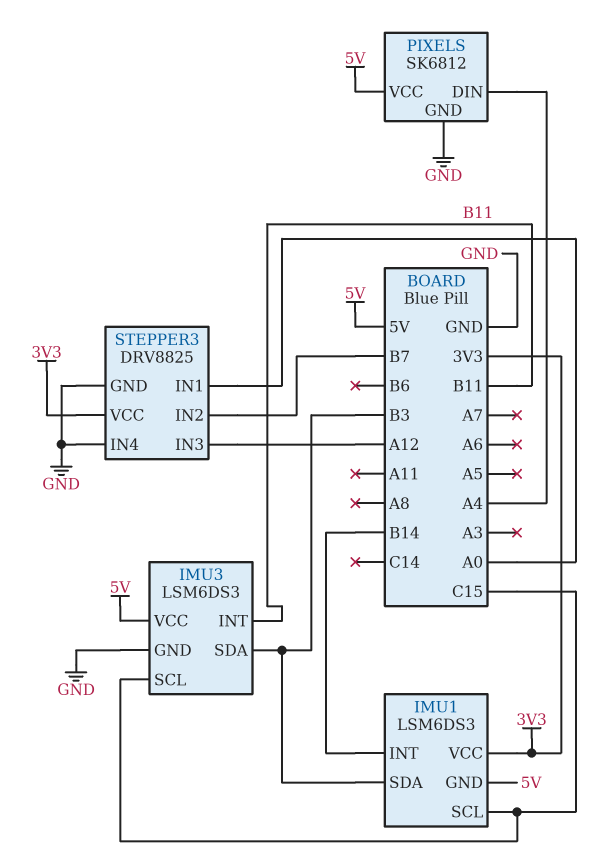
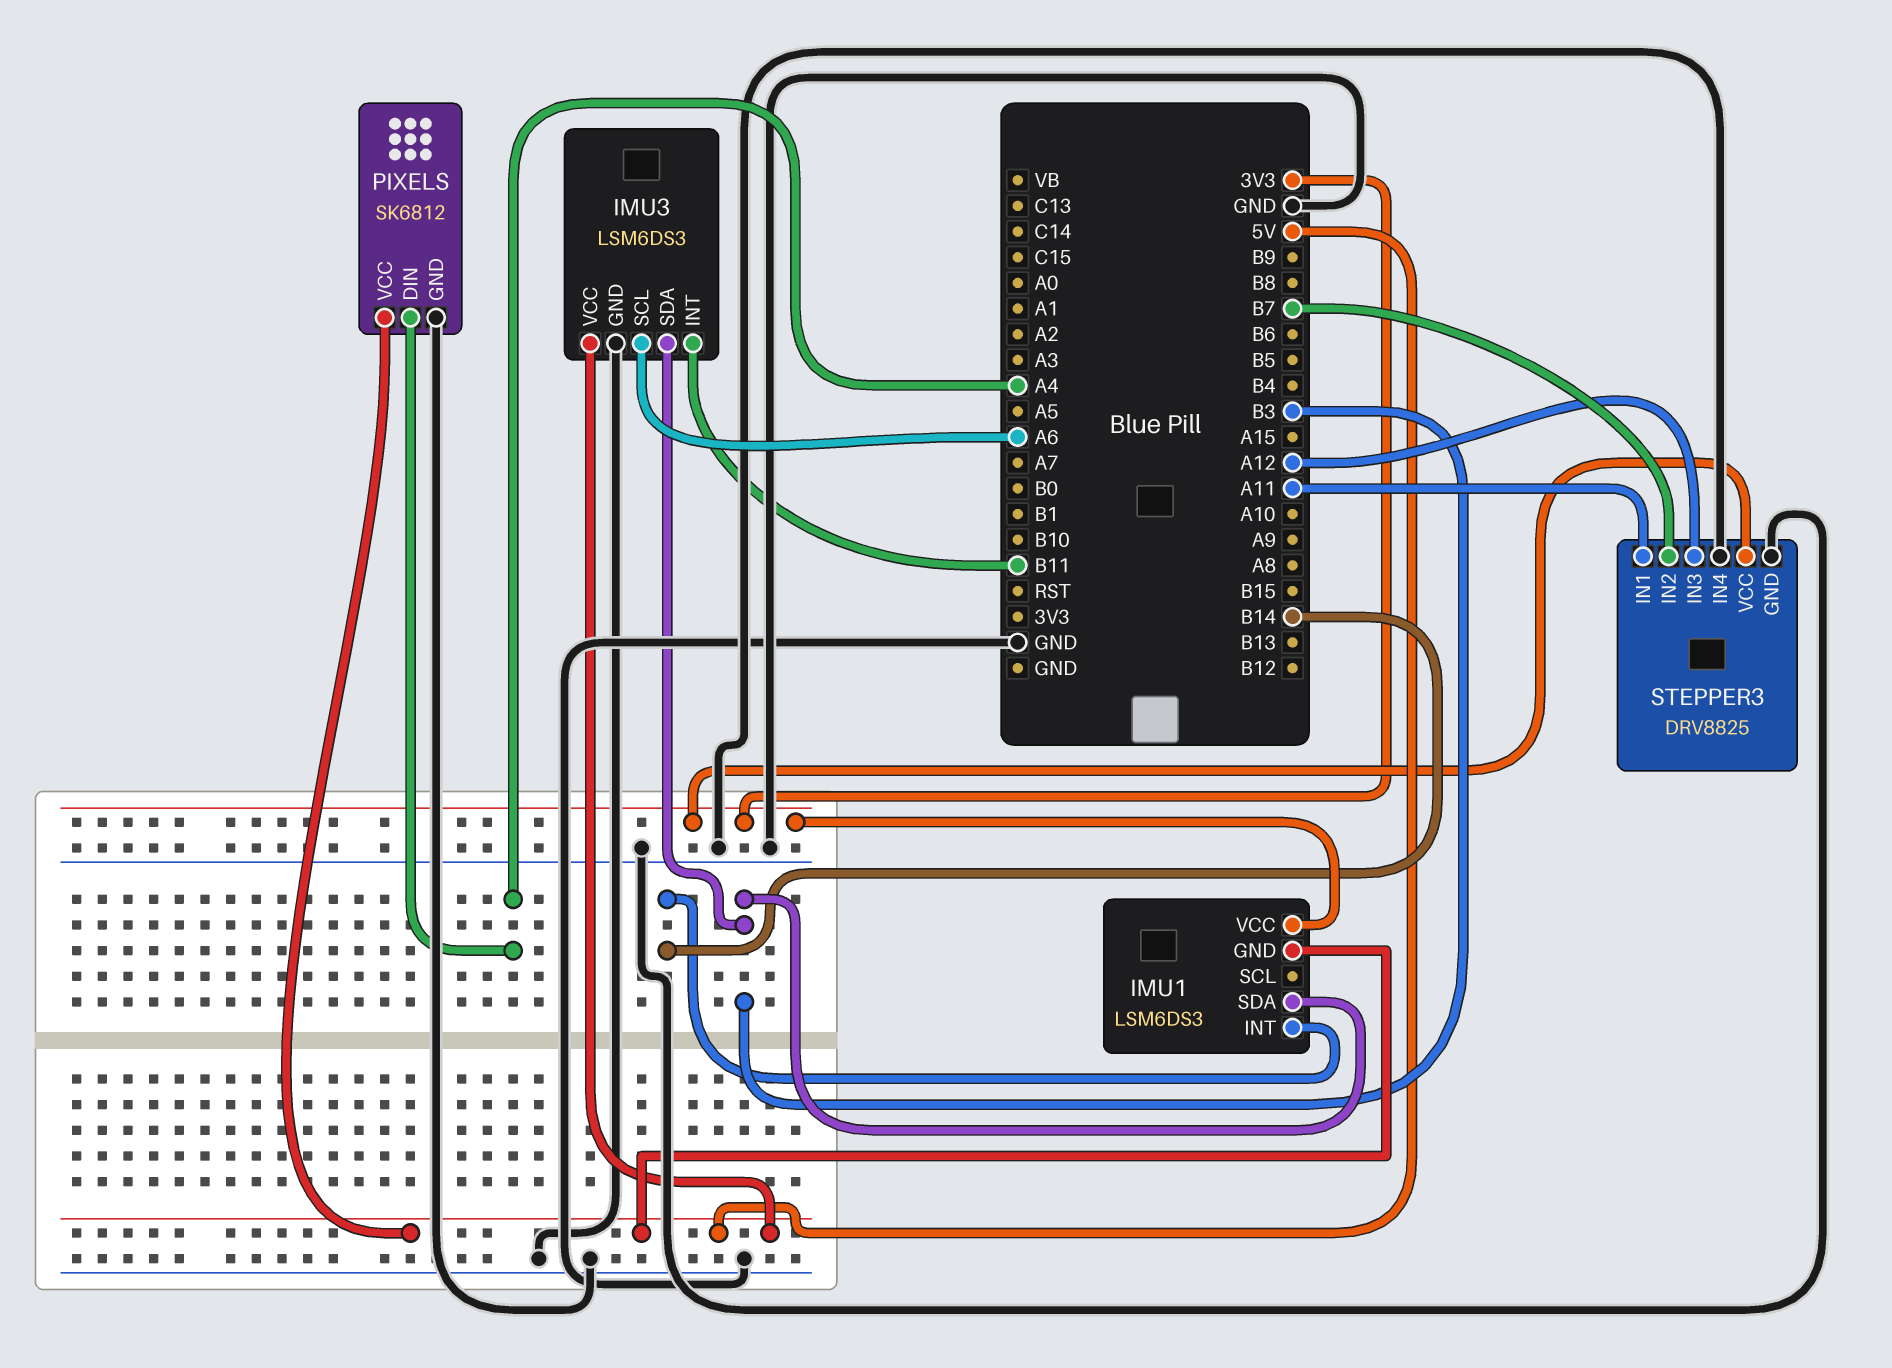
IMU1 pin SCL: C15 -> none
IMU3 pin SCL: C15 -> A6
STEPPER3 pin IN1: A0 -> A11

